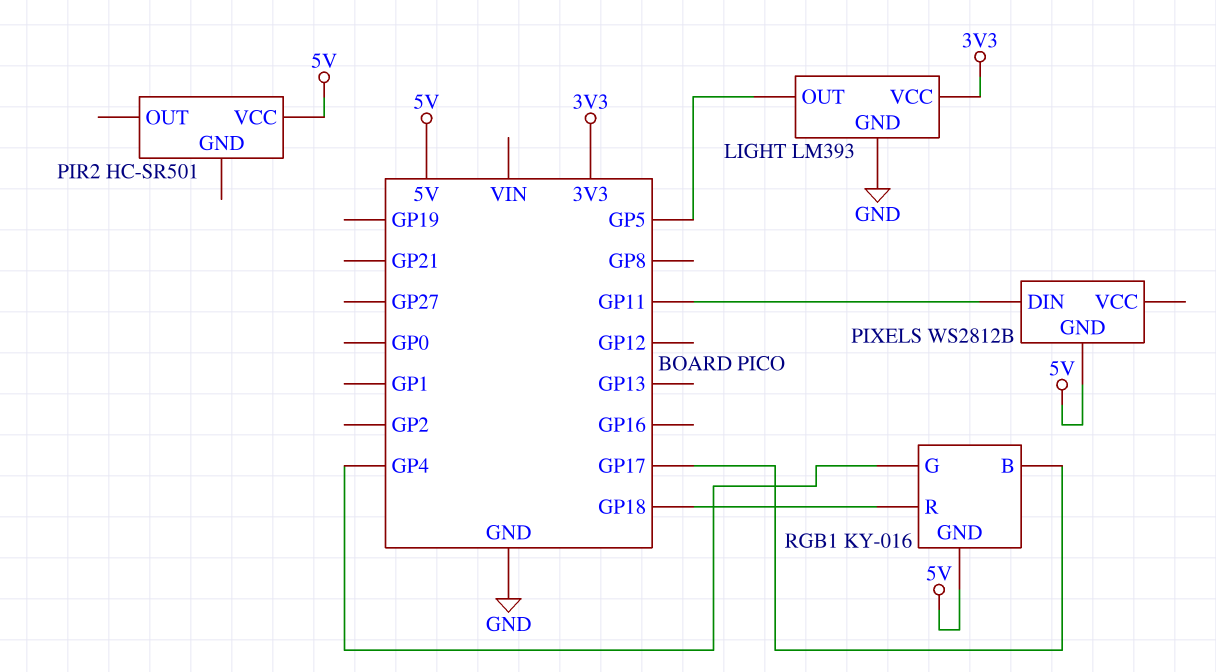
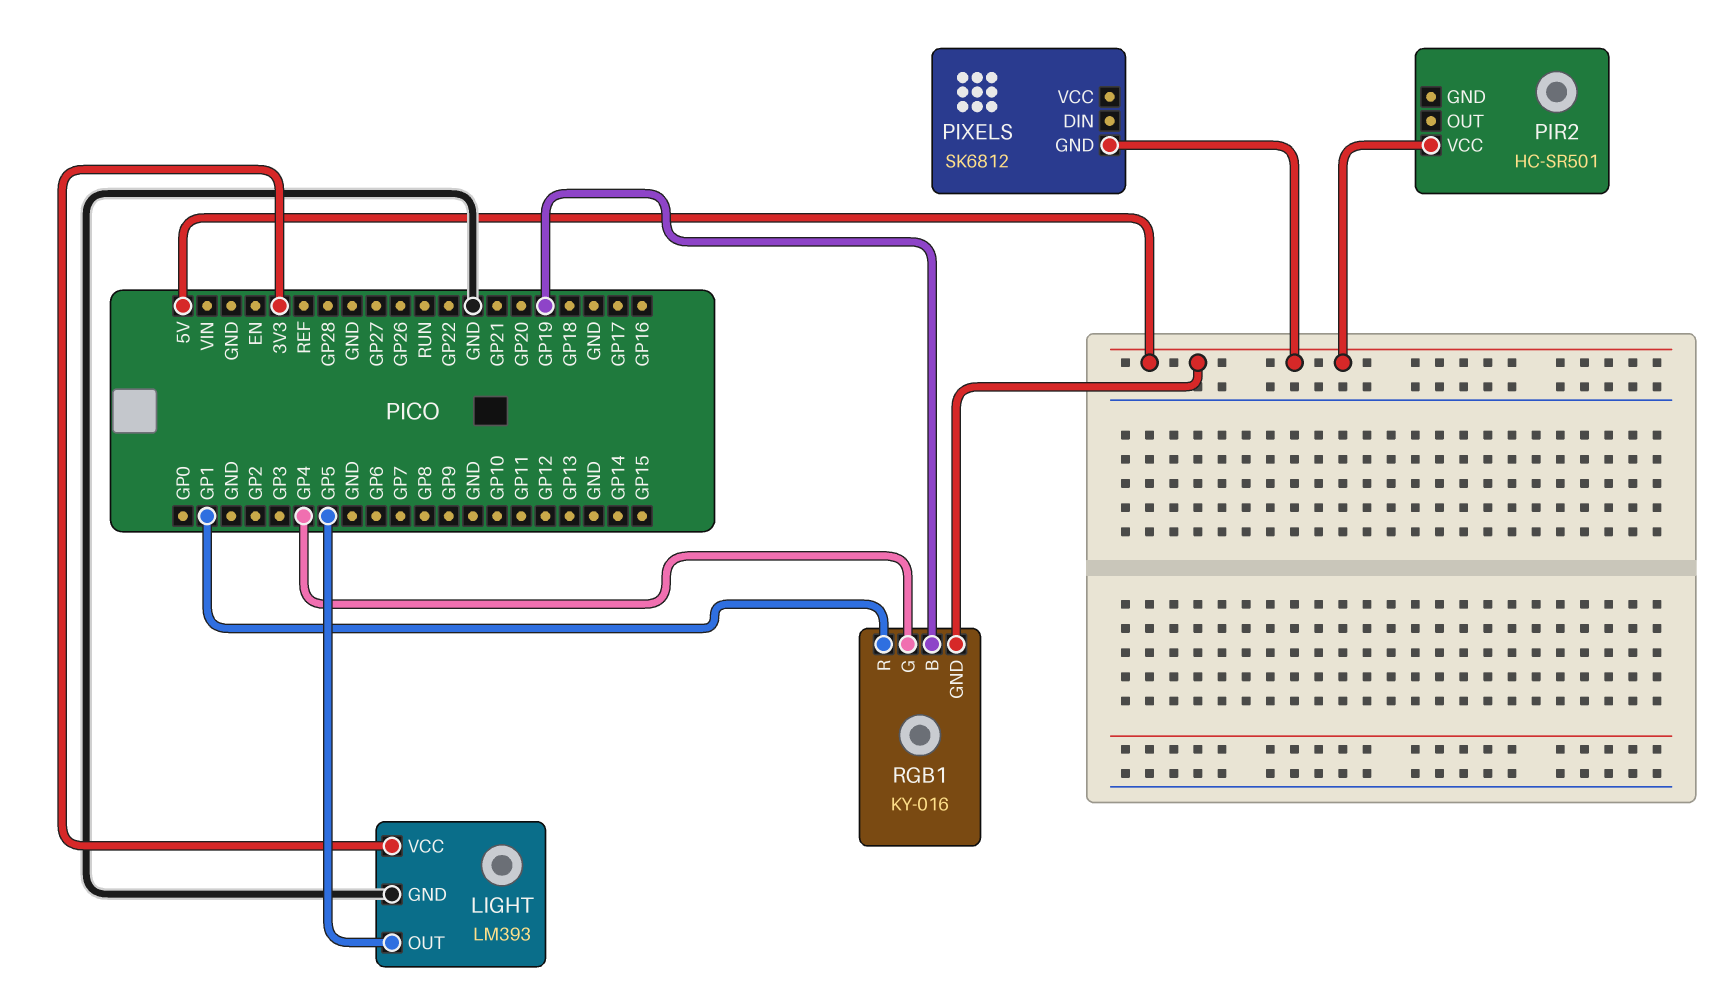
PIXELS: WS2812B -> SK6812
PIXELS pin DIN: GP11 -> none
RGB1 pin B: GP17 -> GP19
RGB1 pin R: GP18 -> GP1

